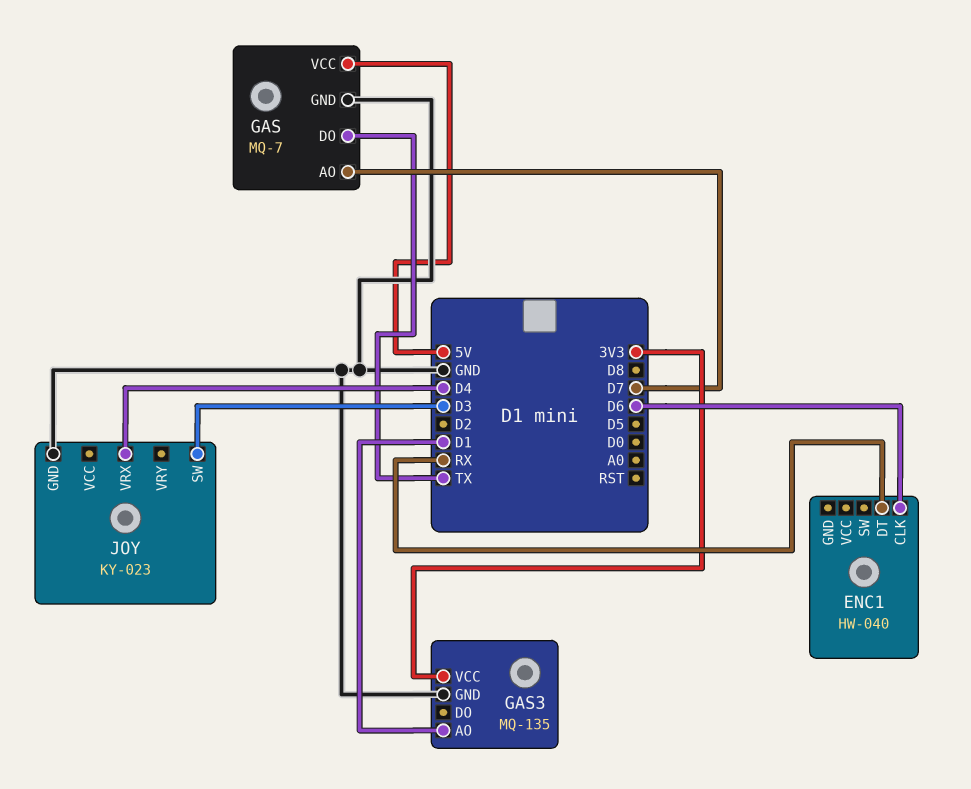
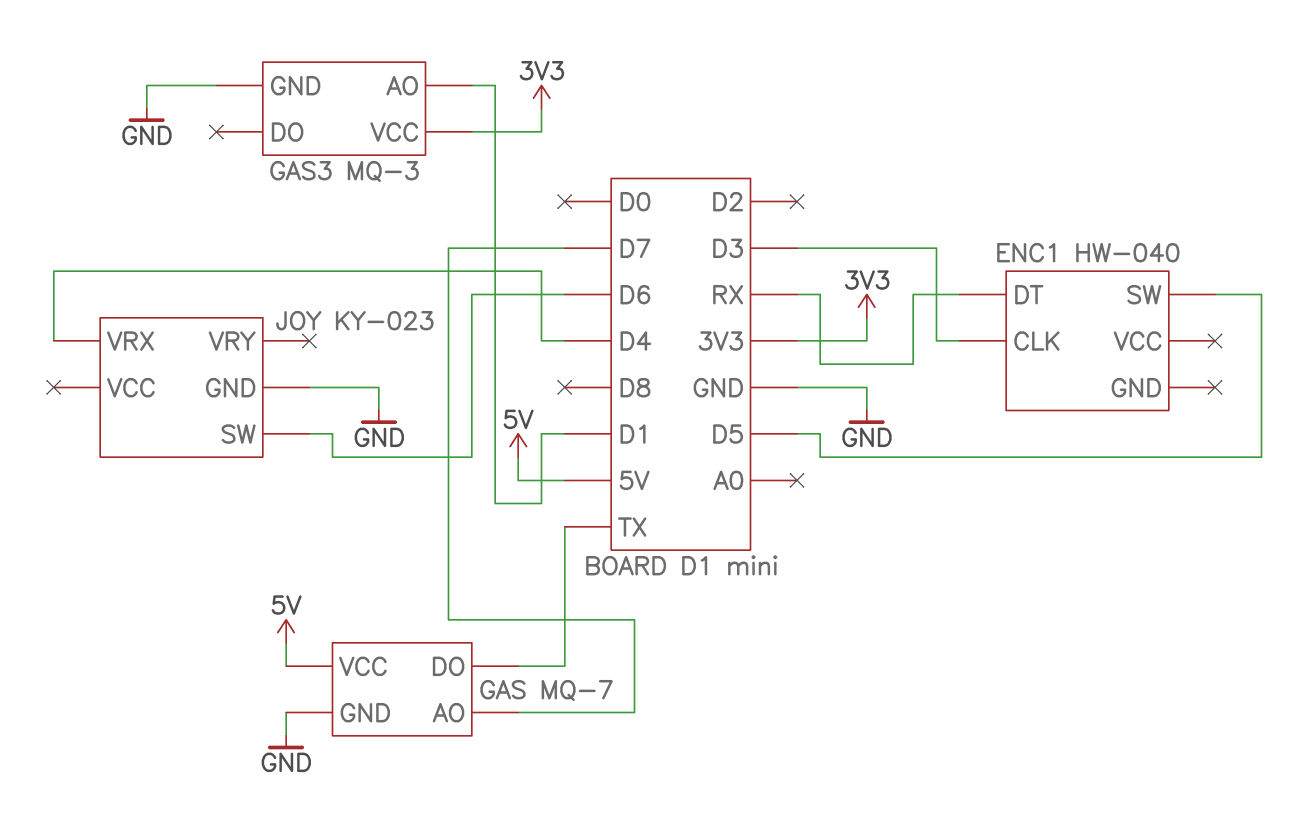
ENC1 pin CLK: D6 -> D3
ENC1 pin SW: none -> D5
GAS3: MQ-135 -> MQ-3
JOY pin SW: D3 -> D6

